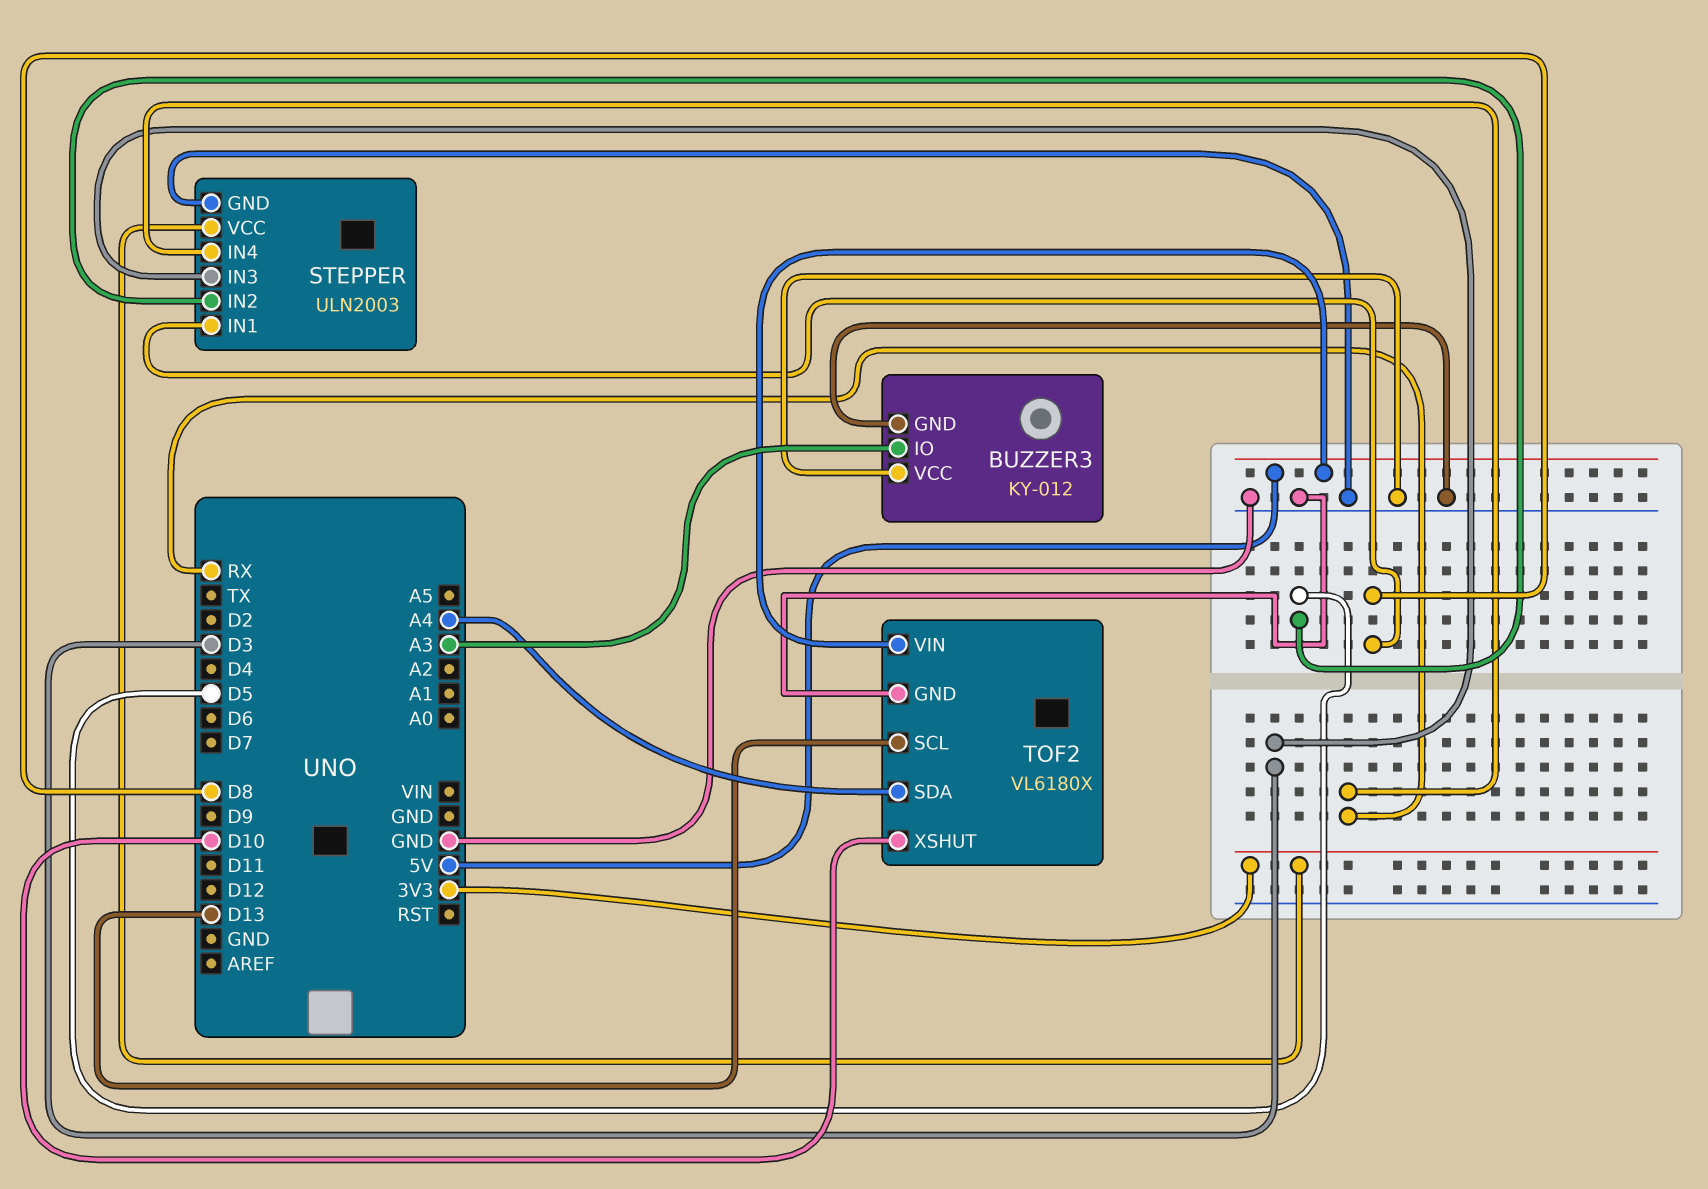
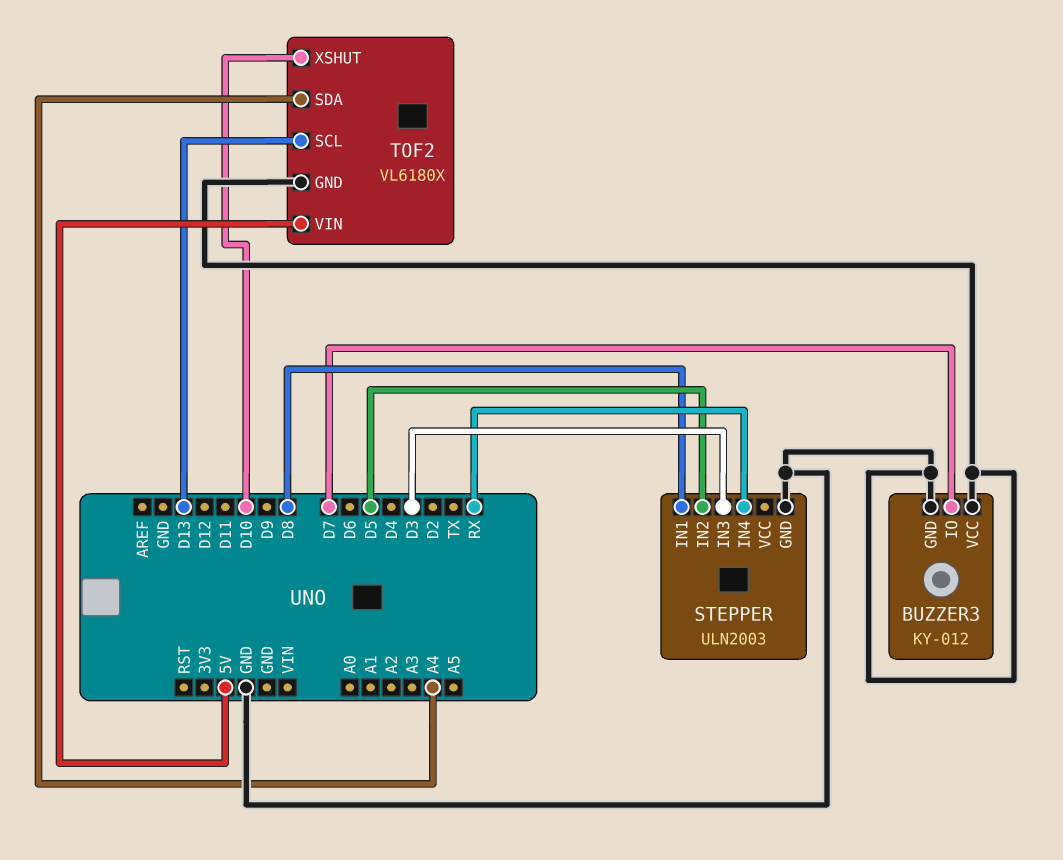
BUZZER3 pin IO: A3 -> D7
STEPPER pin VCC: 3V3 -> none

